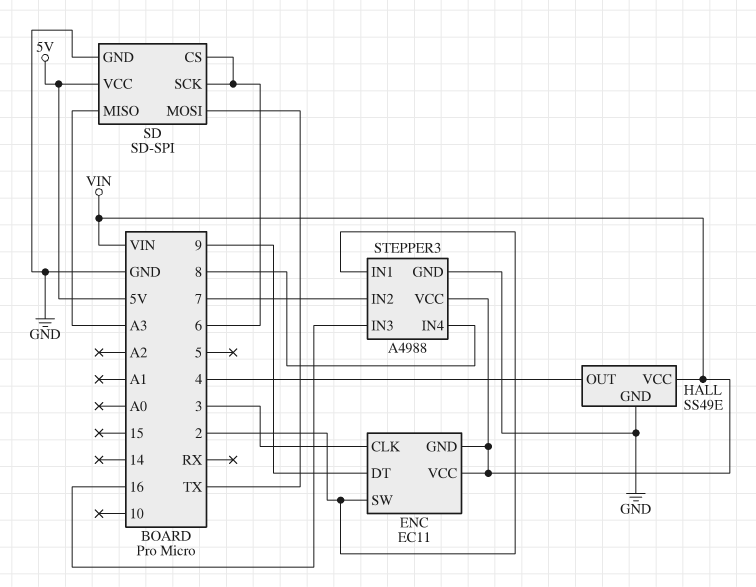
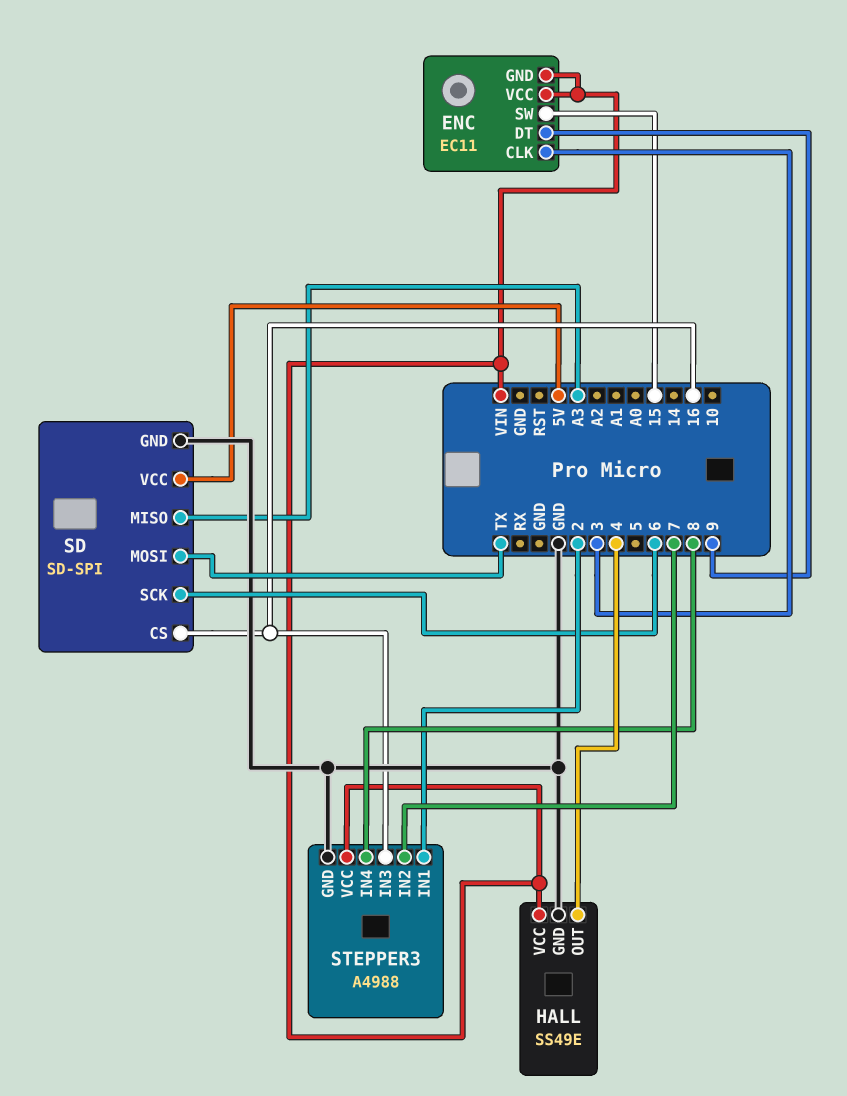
ENC pin SW: 2 -> 15
SD pin CS: 6 -> 16

